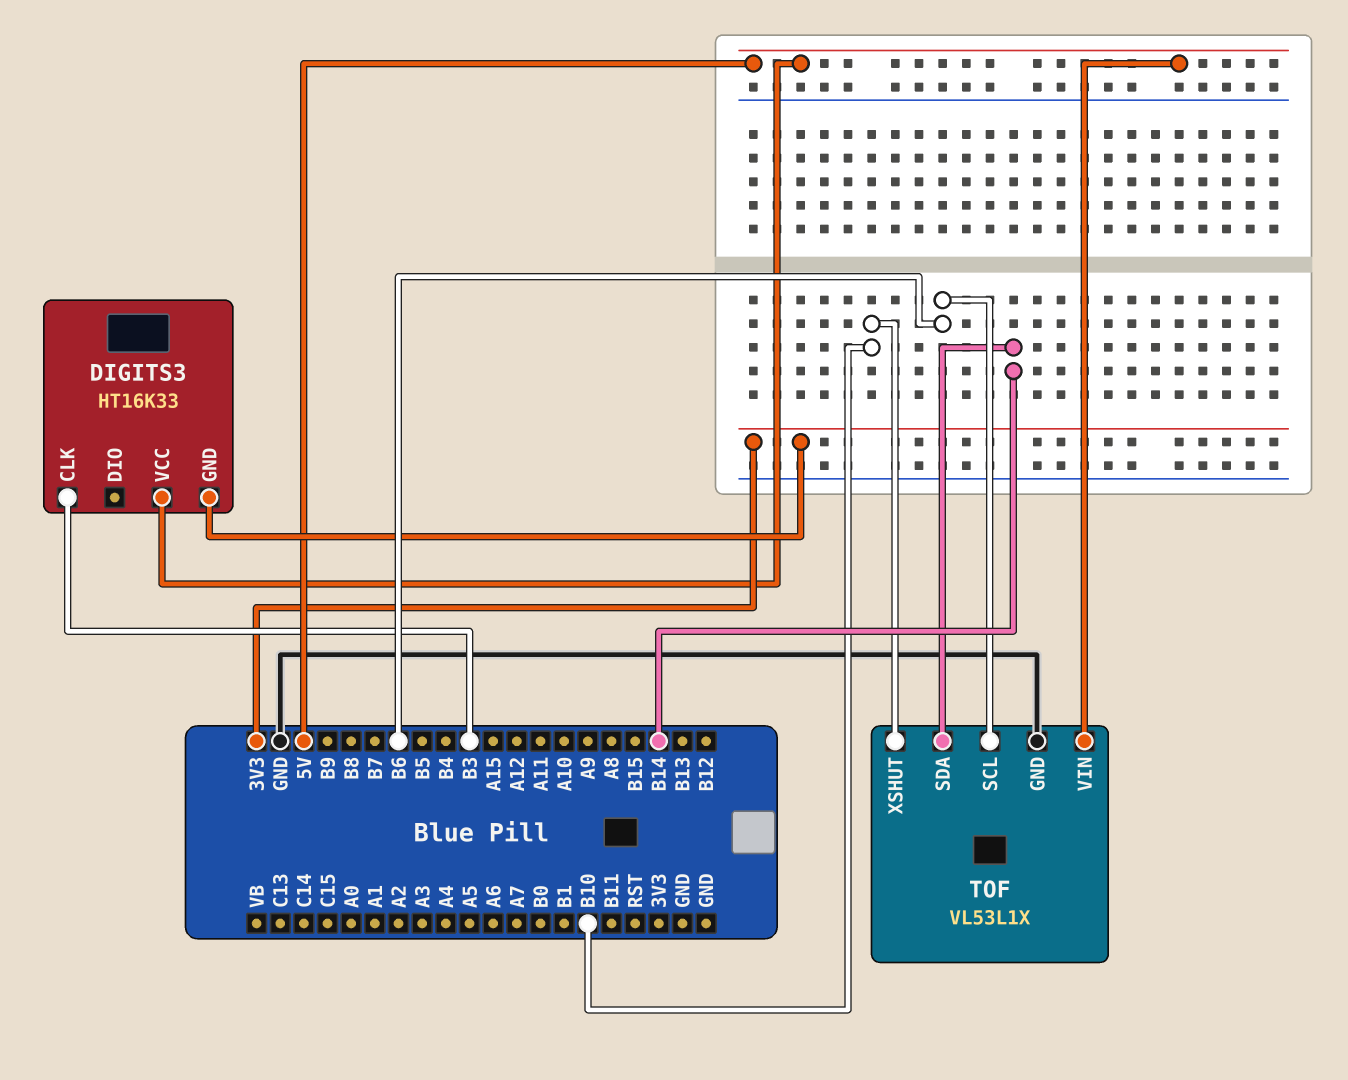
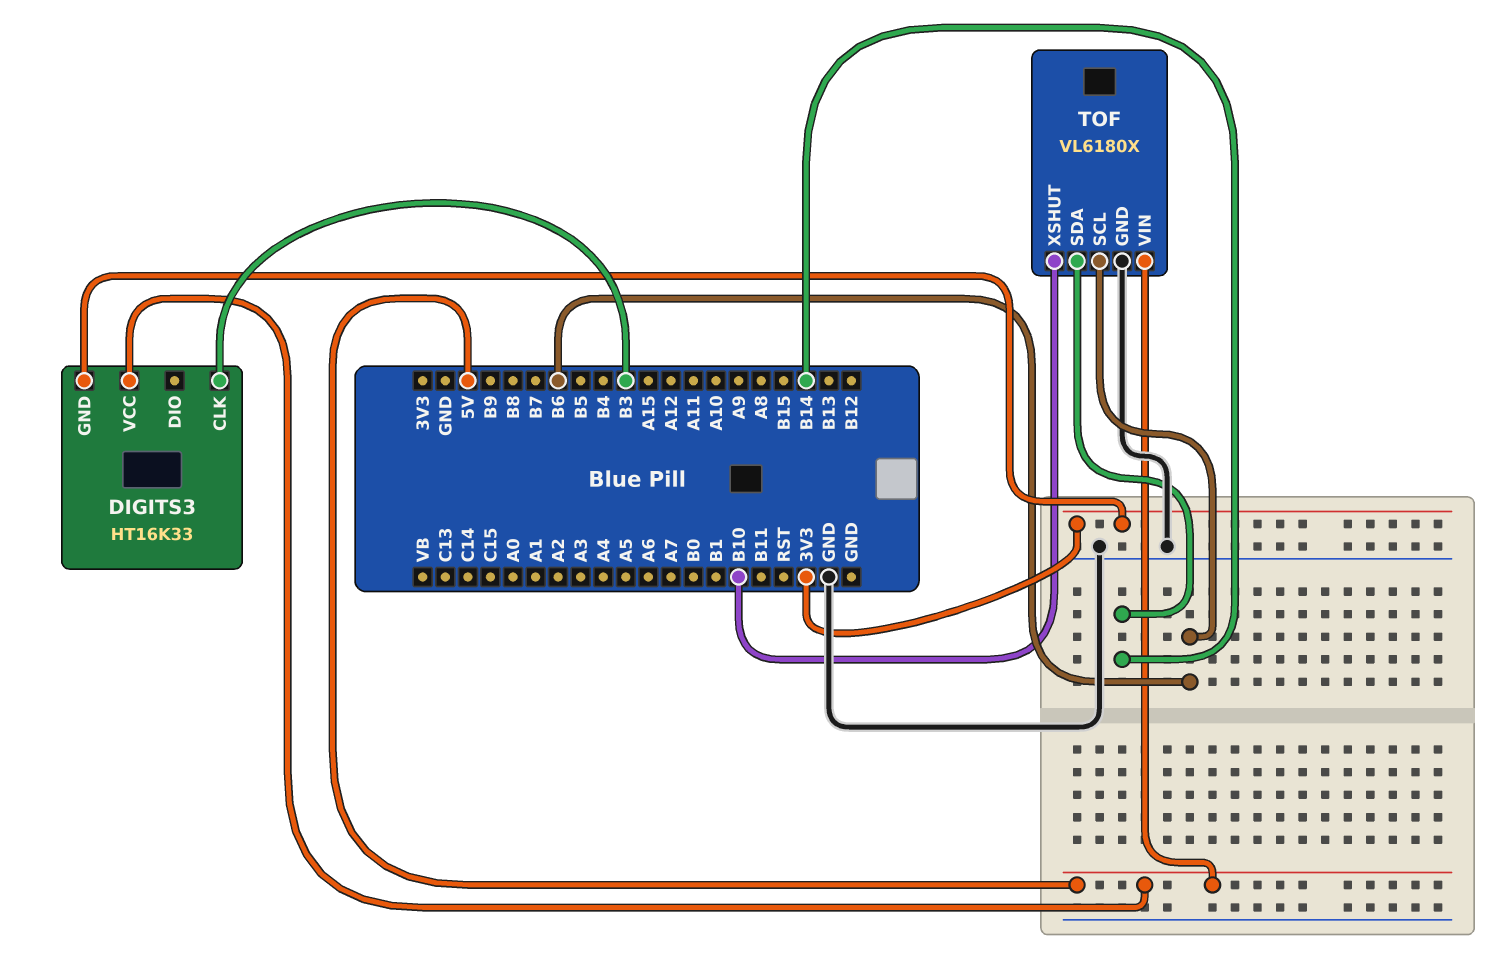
TOF: VL53L1X -> VL6180X

